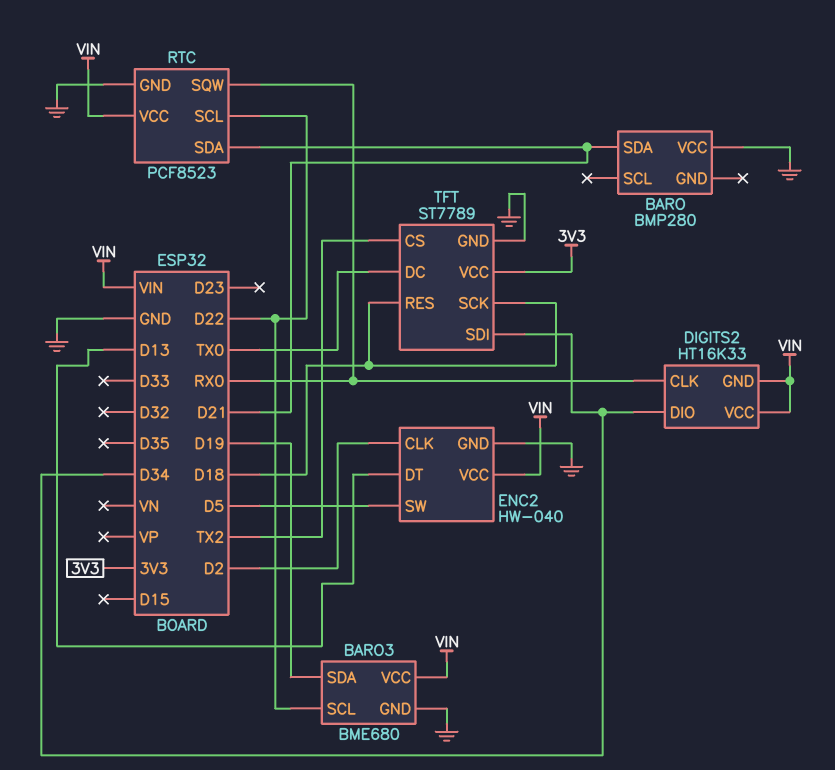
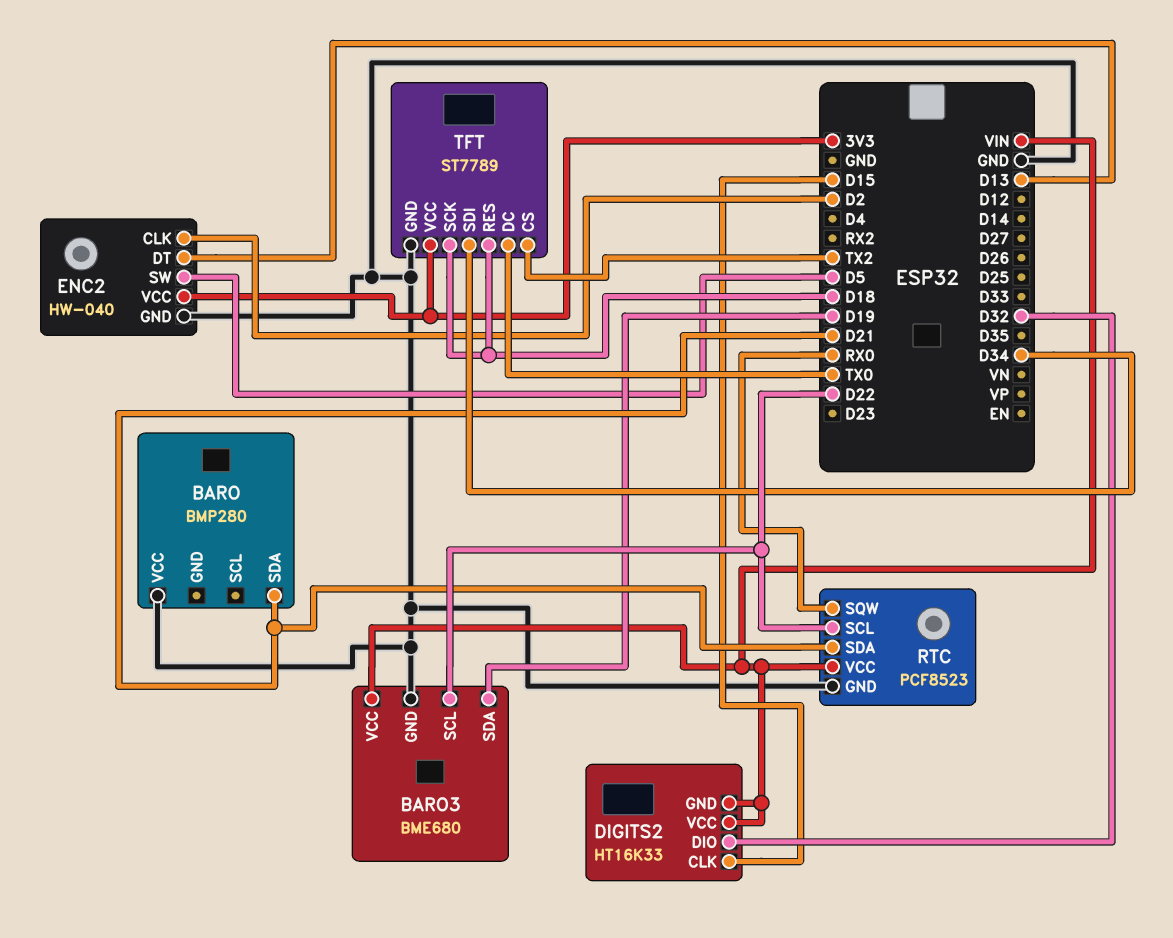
DIGITS2 pin CLK: RX0 -> D15
DIGITS2 pin DIO: D34 -> D32
ENC2 pin VCC: VIN -> 3V3

